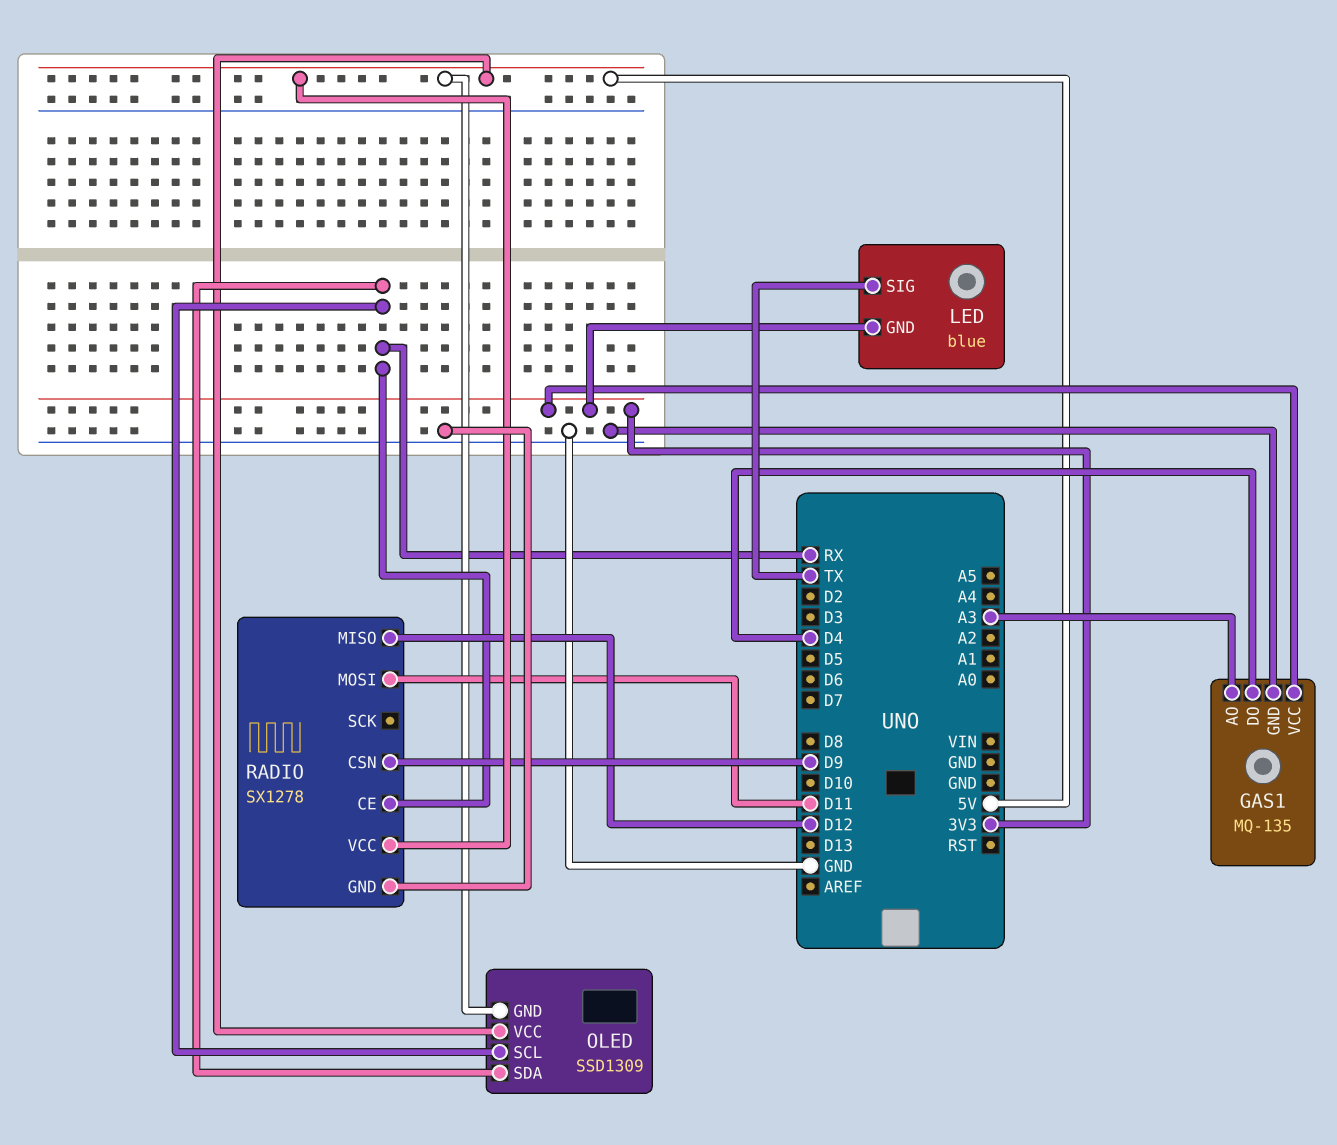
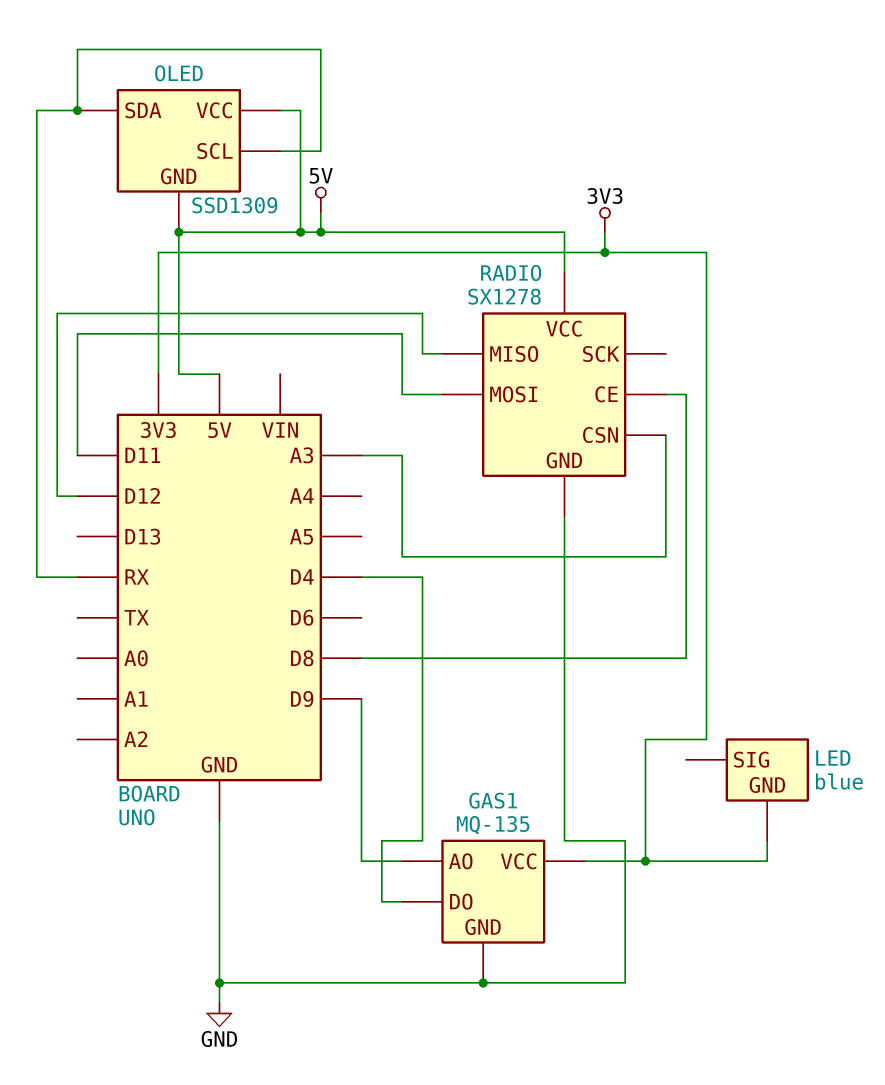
GAS1 pin AO: A3 -> D9
LED pin SIG: TX -> none
RADIO pin CE: RX -> D8
RADIO pin CSN: D9 -> A3

